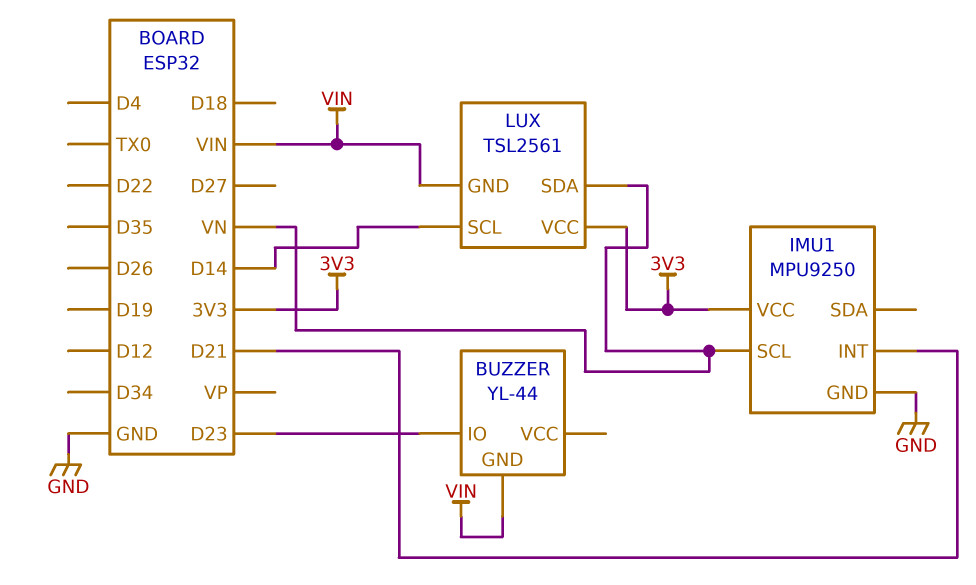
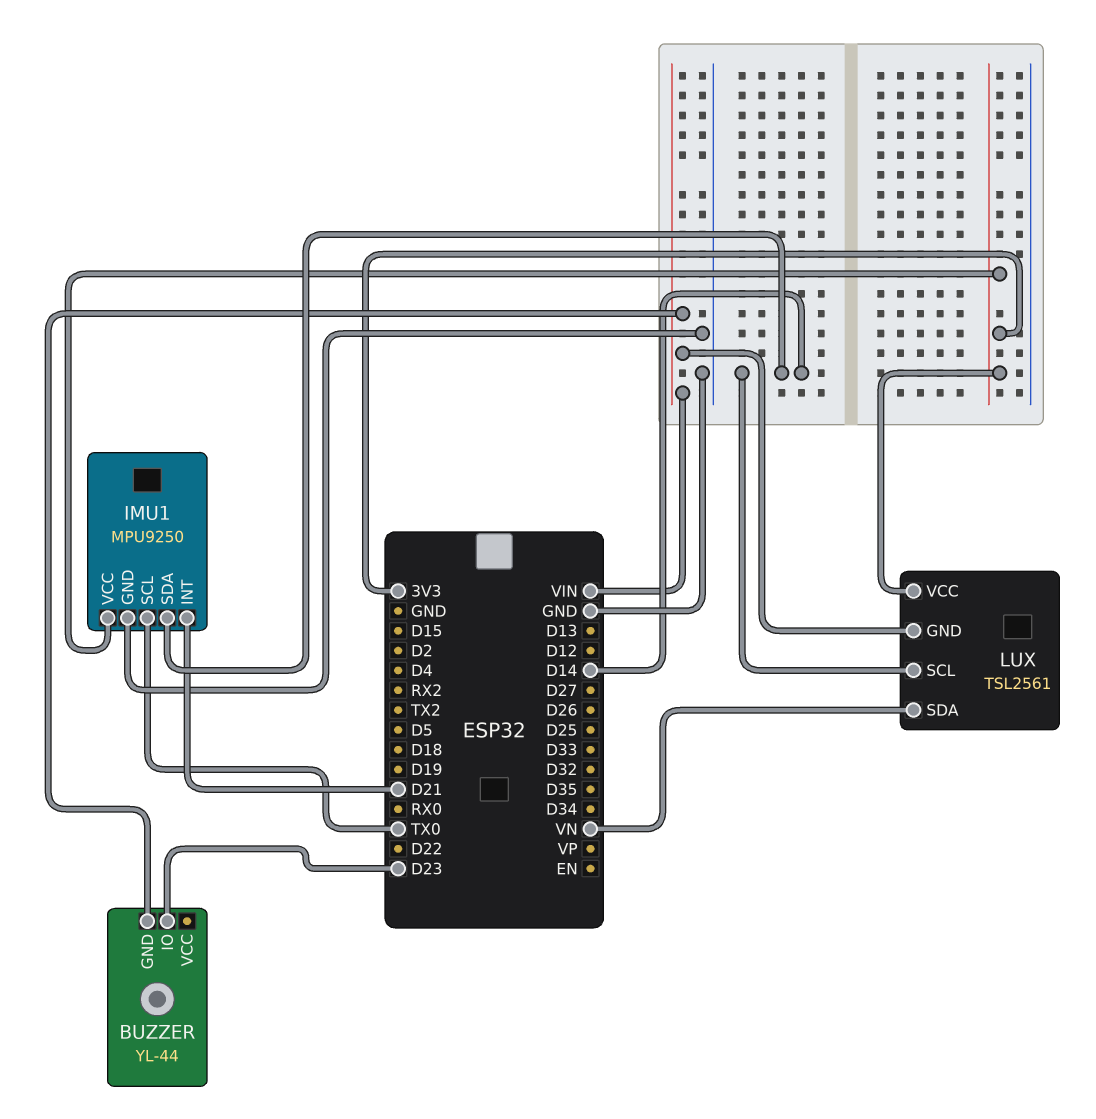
IMU1 pin SCL: VN -> TX0
IMU1 pin SDA: none -> D14

